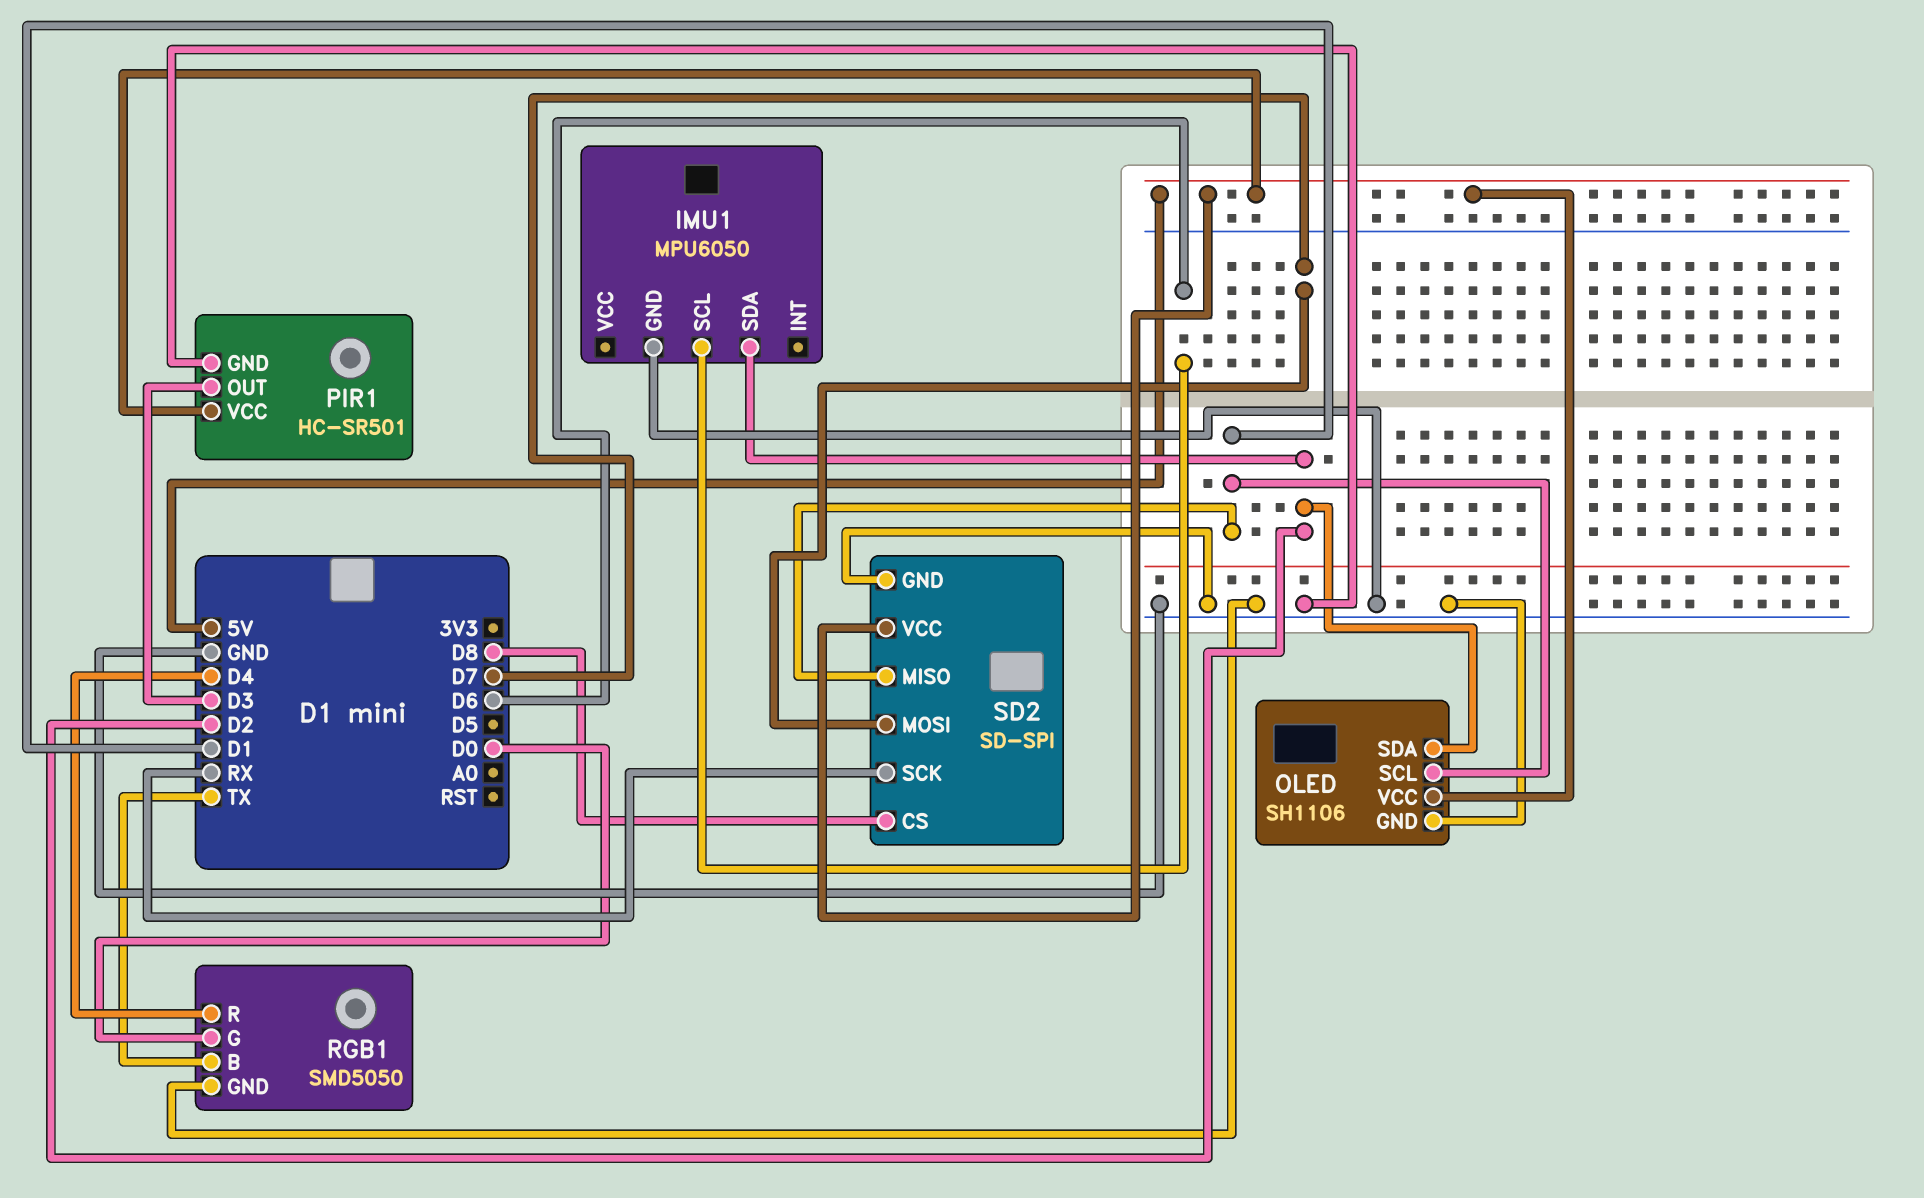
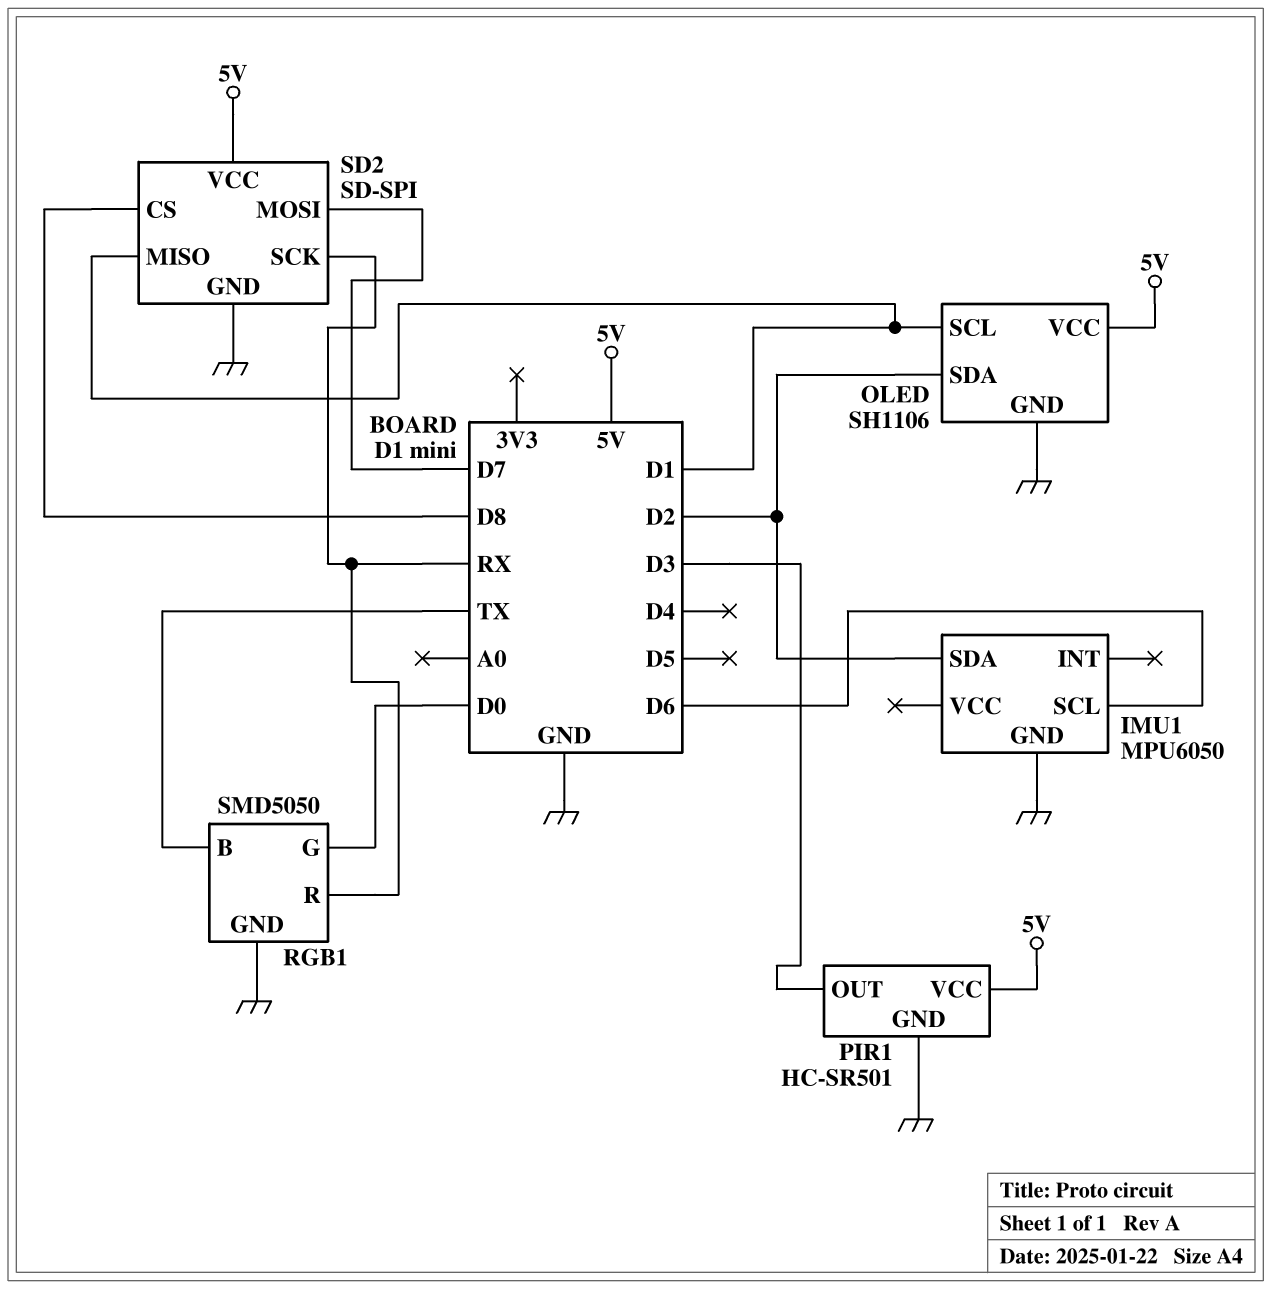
RGB1 pin R: D4 -> RX

